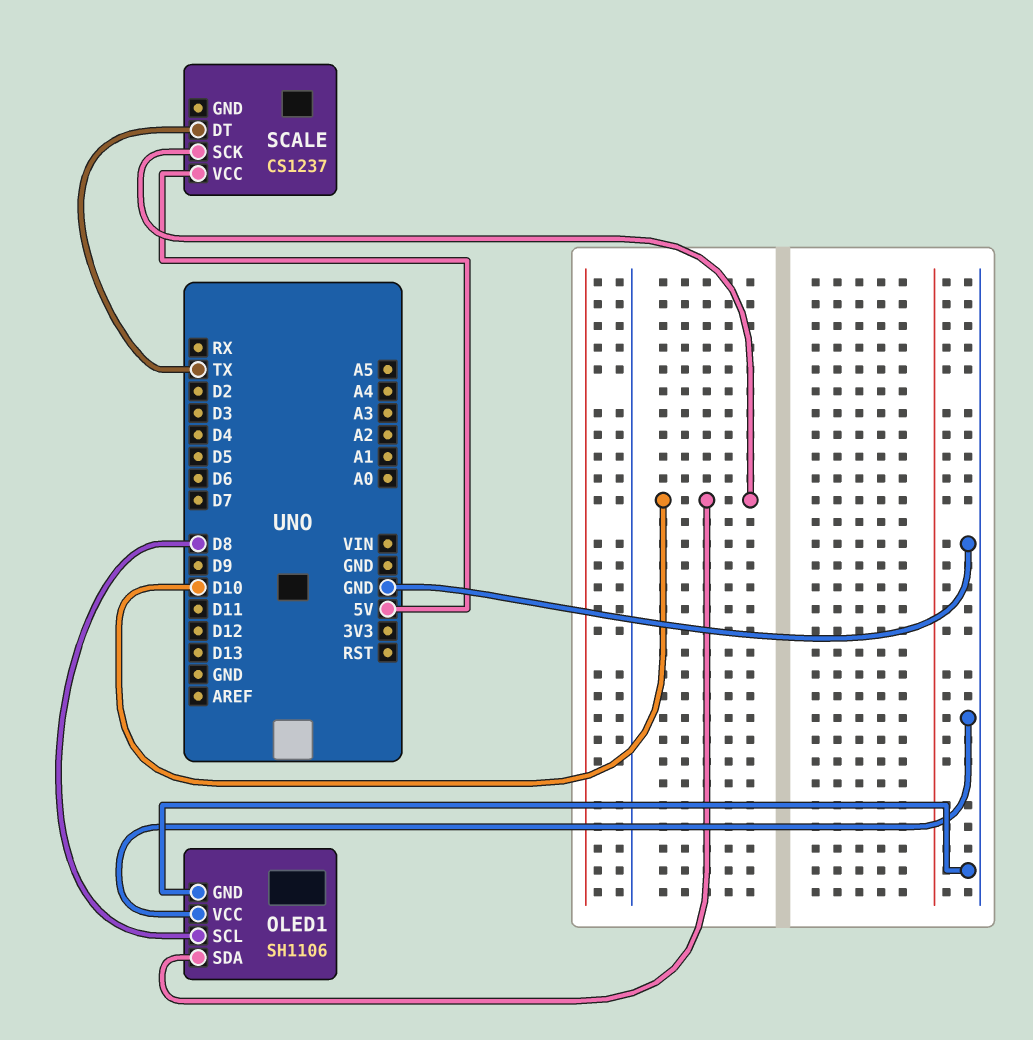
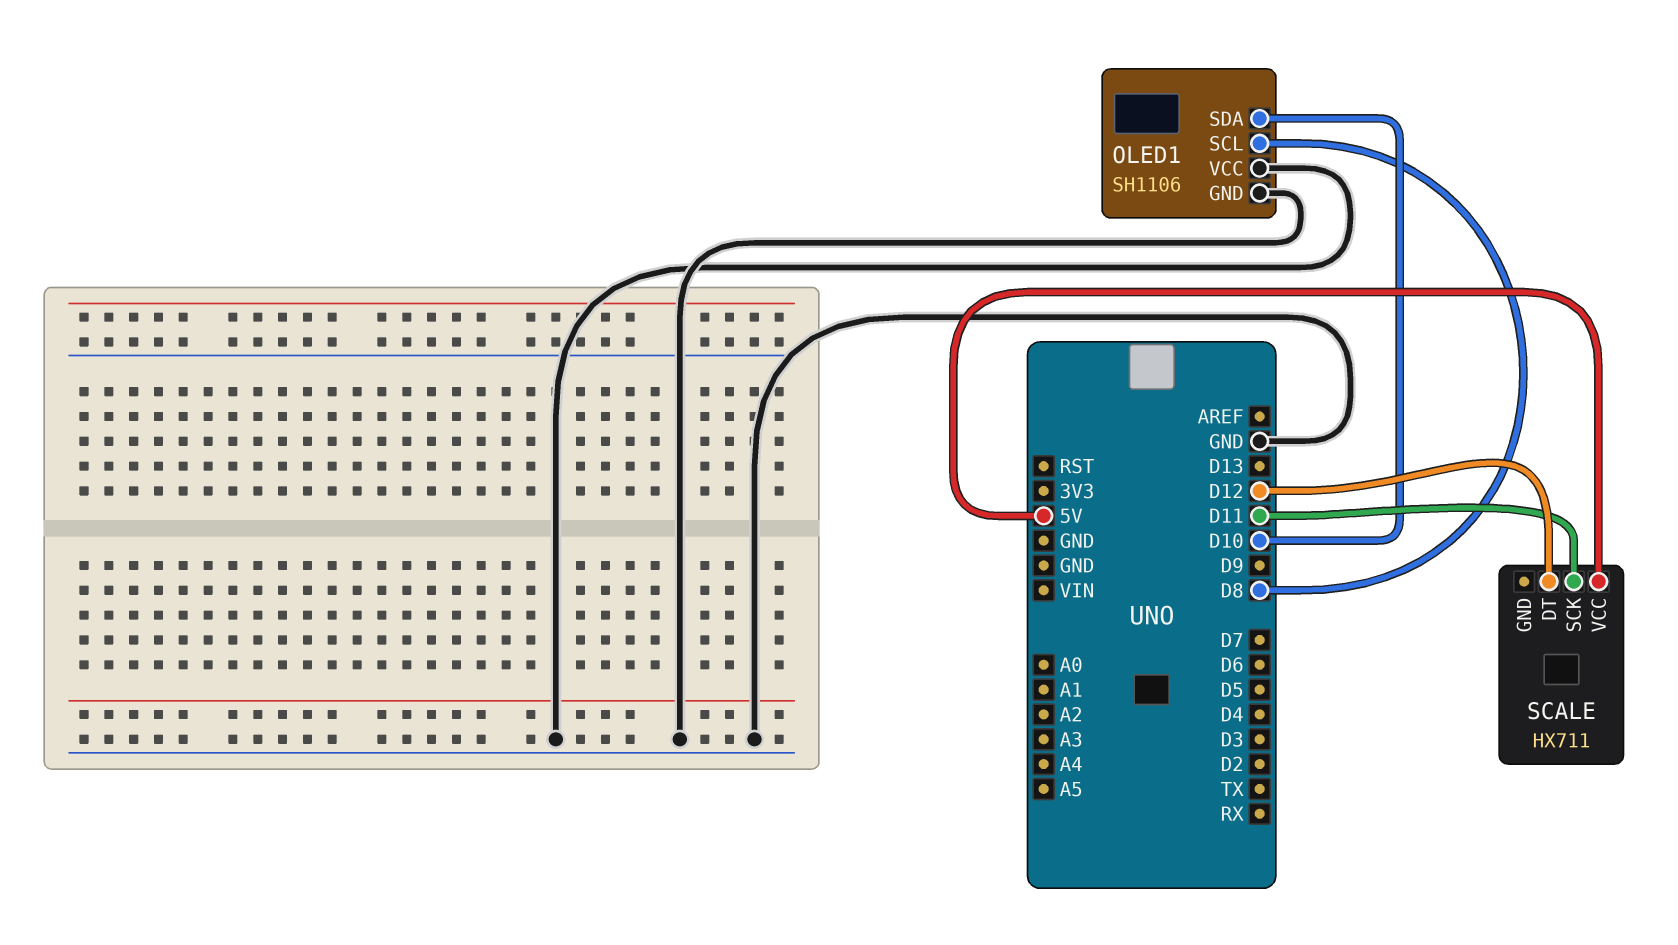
SCALE: CS1237 -> HX711
SCALE pin DT: TX -> D12
SCALE pin SCK: D10 -> D11

